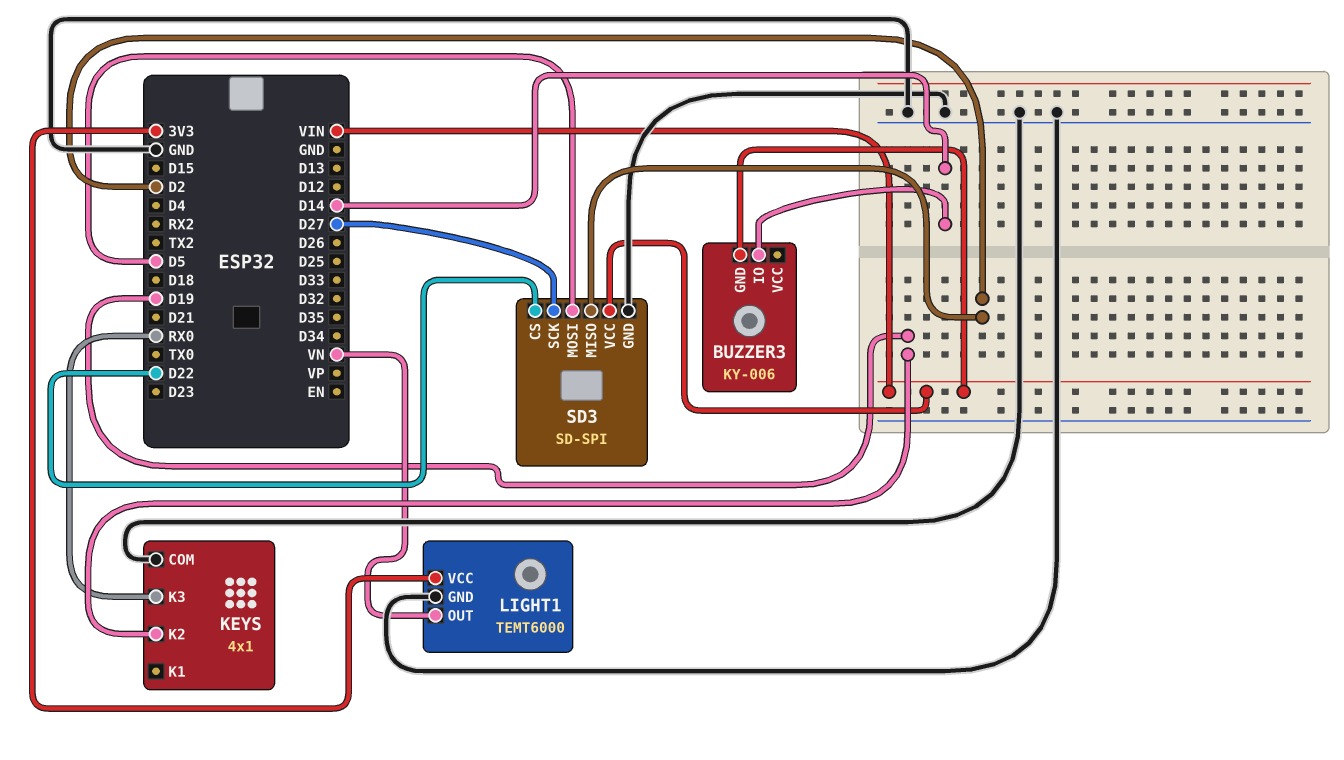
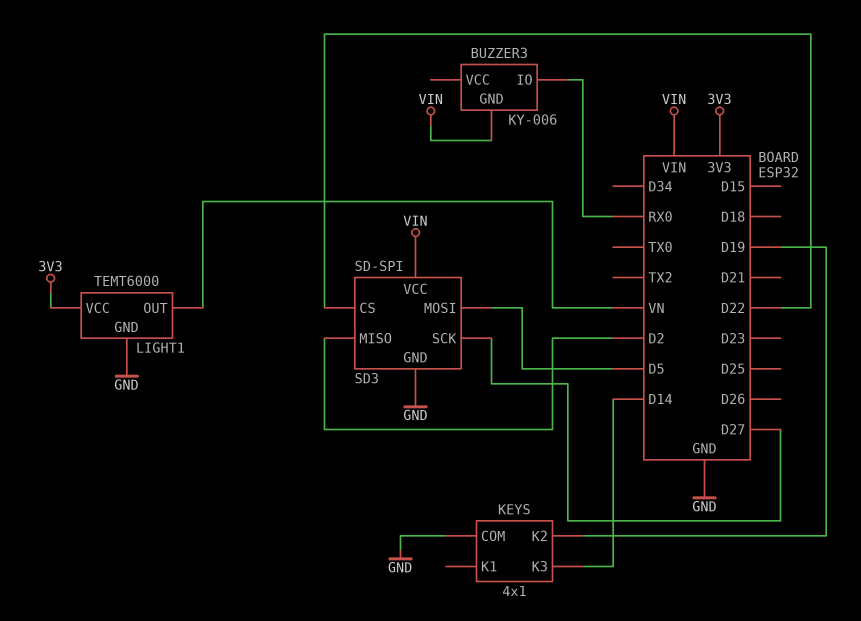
BUZZER3 pin IO: D14 -> RX0
KEYS pin K3: RX0 -> D14

